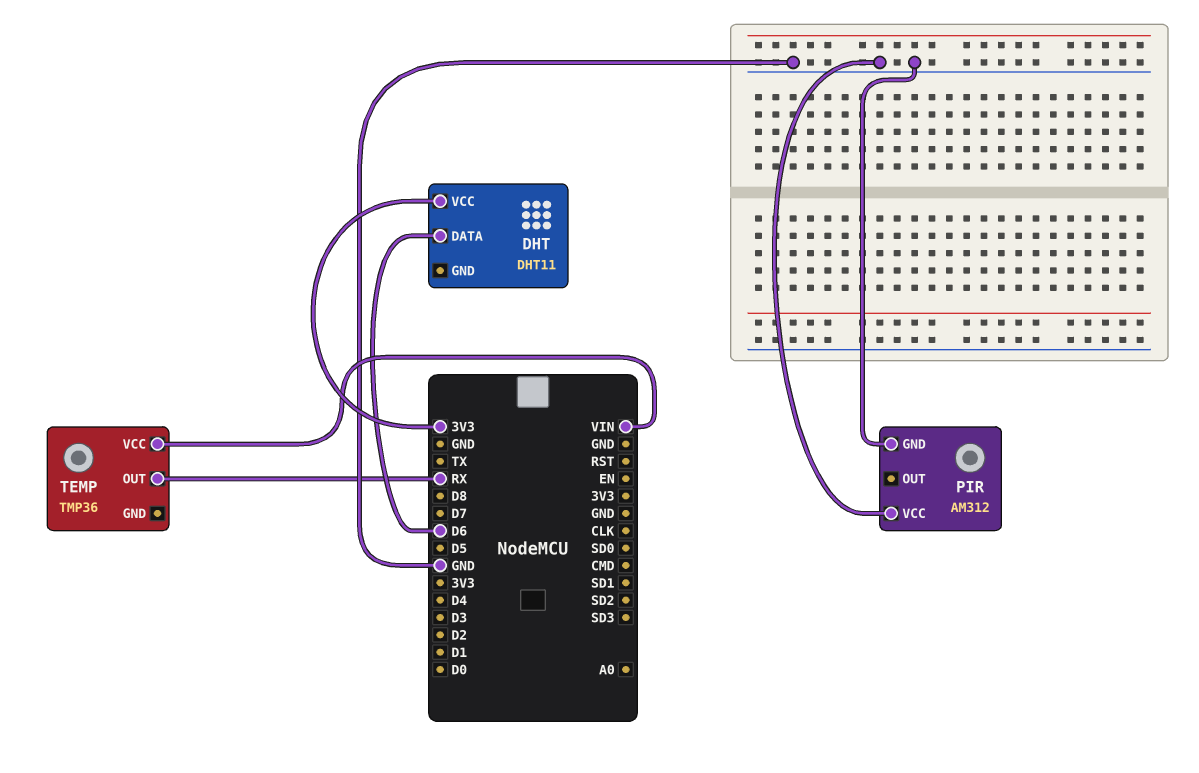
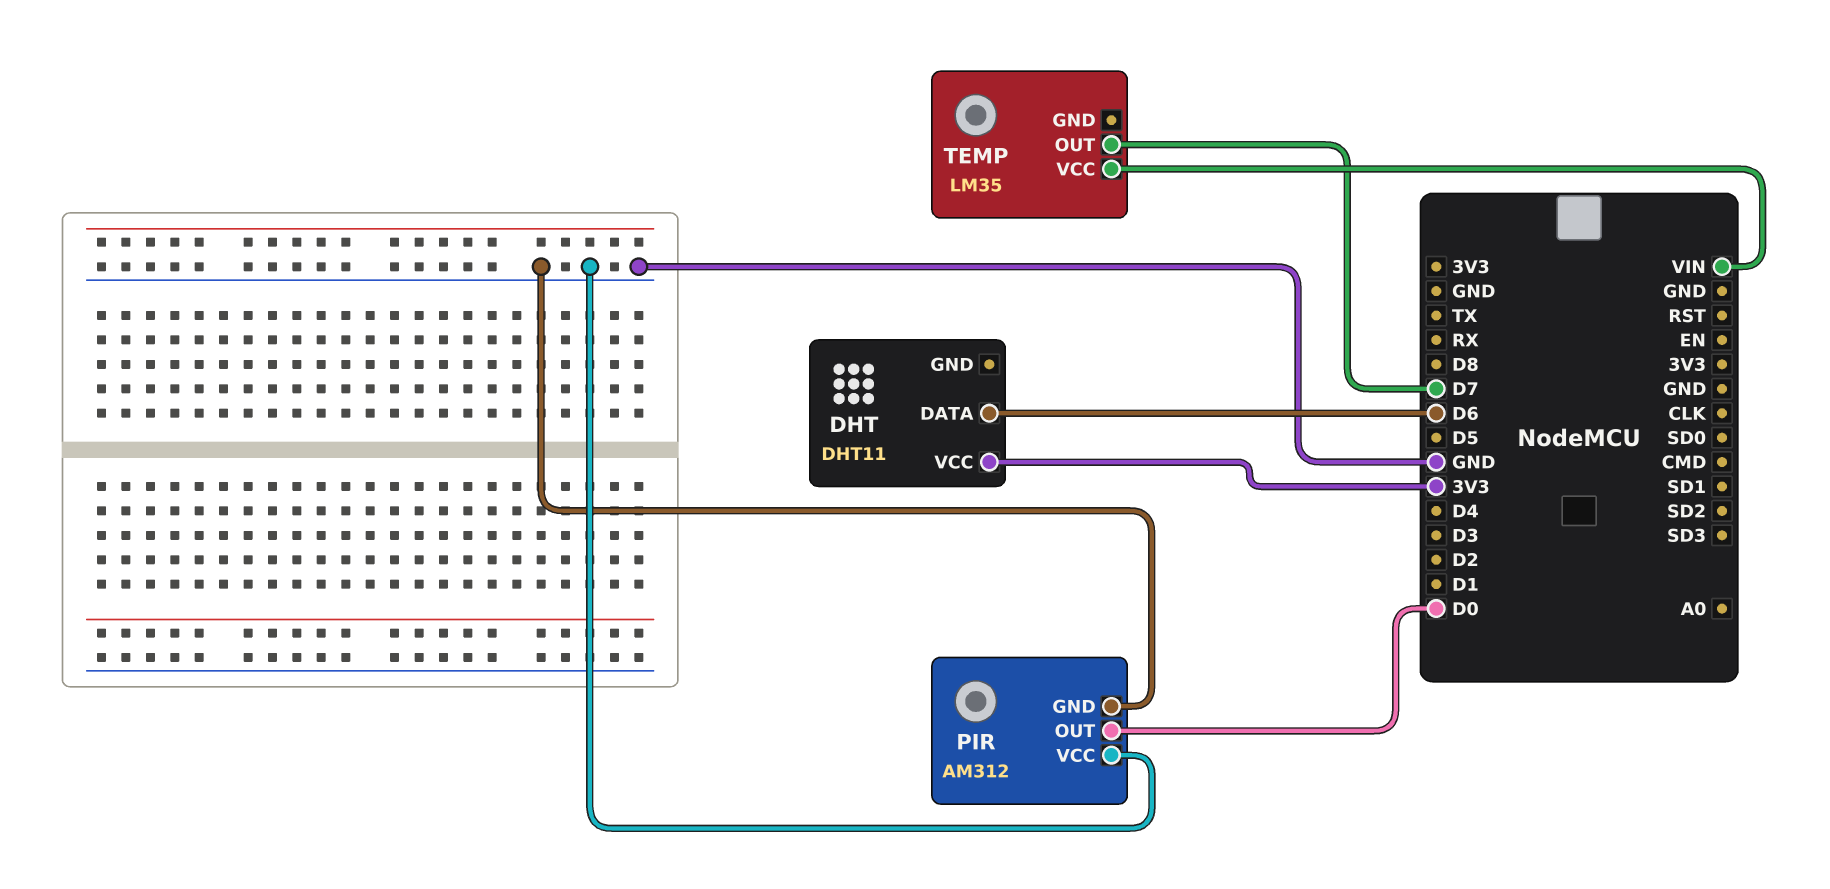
PIR pin OUT: none -> D0
TEMP: TMP36 -> LM35
TEMP pin OUT: RX -> D7

